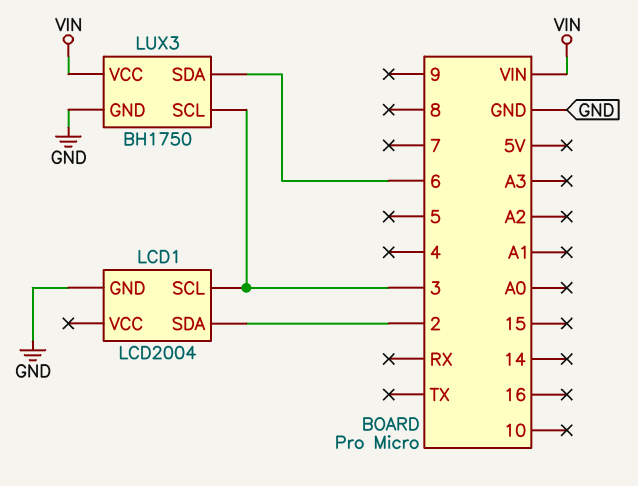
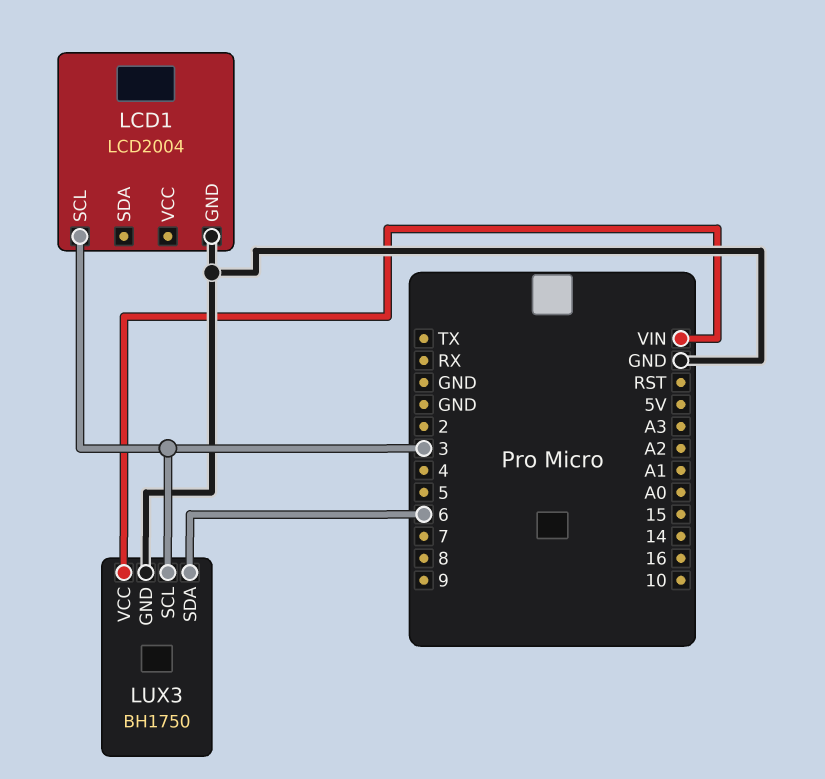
LCD1 pin SDA: 2 -> none

